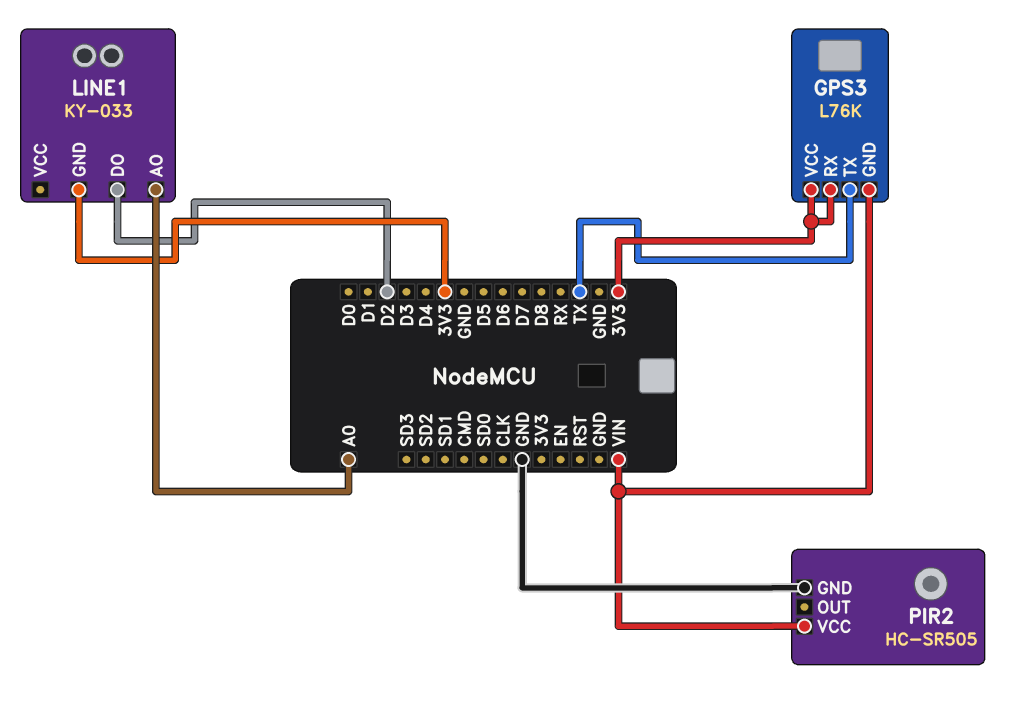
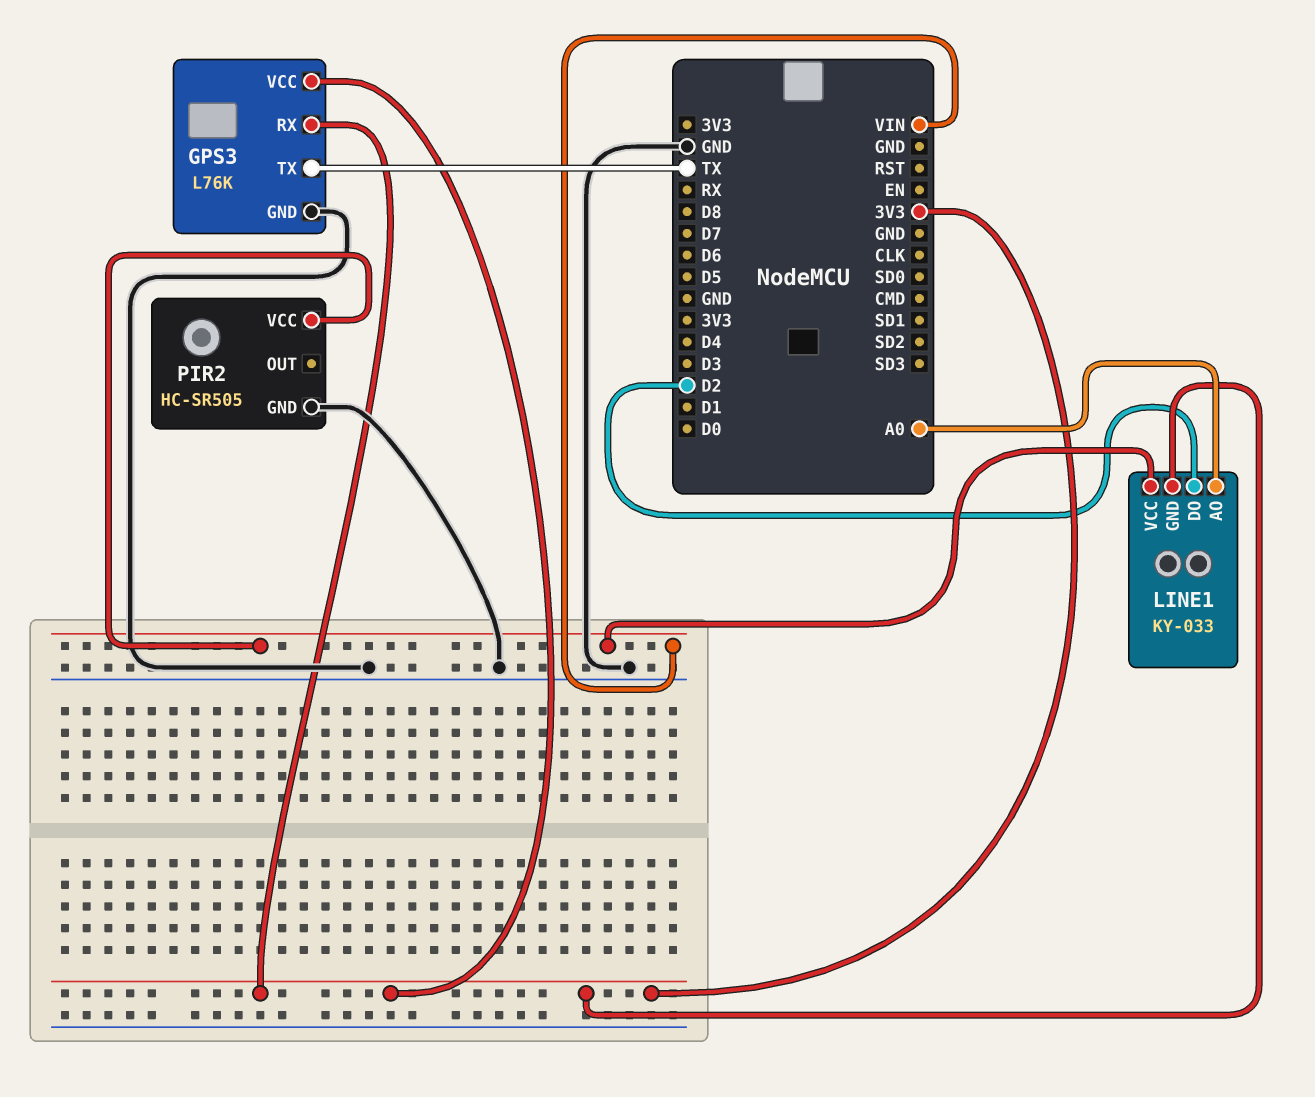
GPS3 pin GND: VIN -> GND
LINE1 pin VCC: none -> VIN

